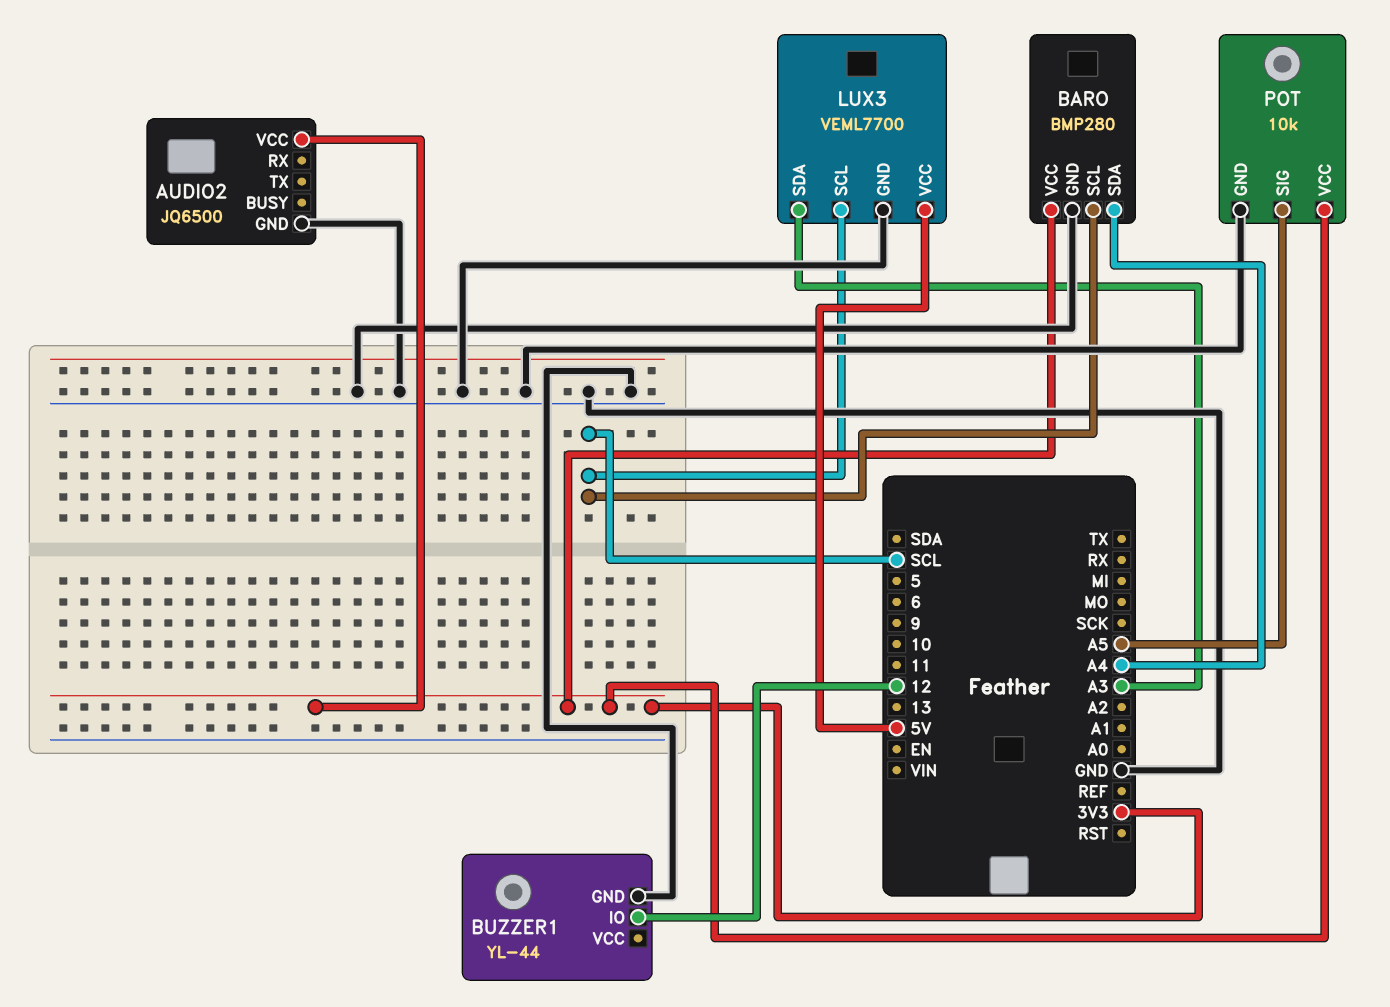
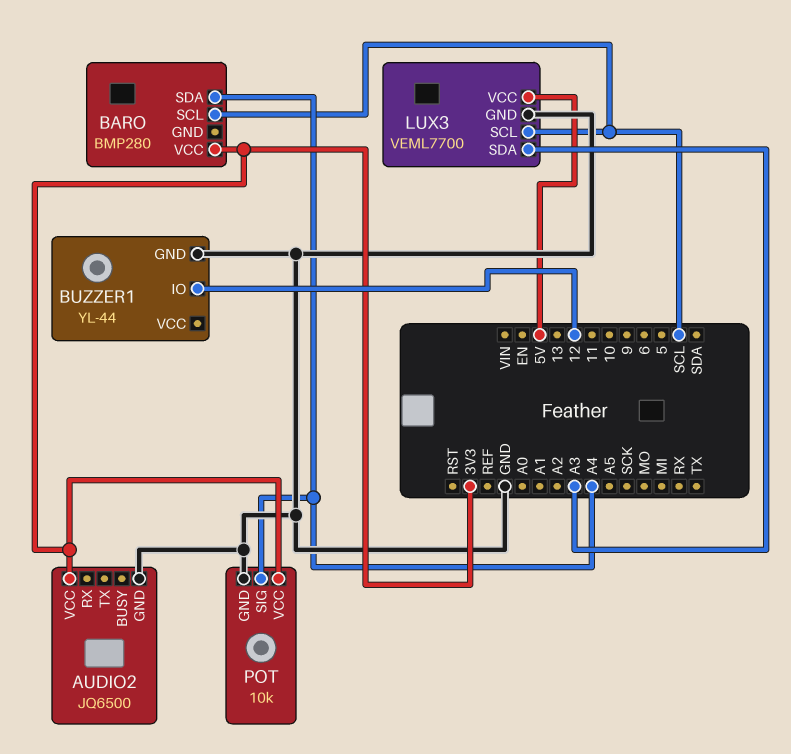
BARO pin GND: GND -> none
POT pin SIG: A5 -> A4

